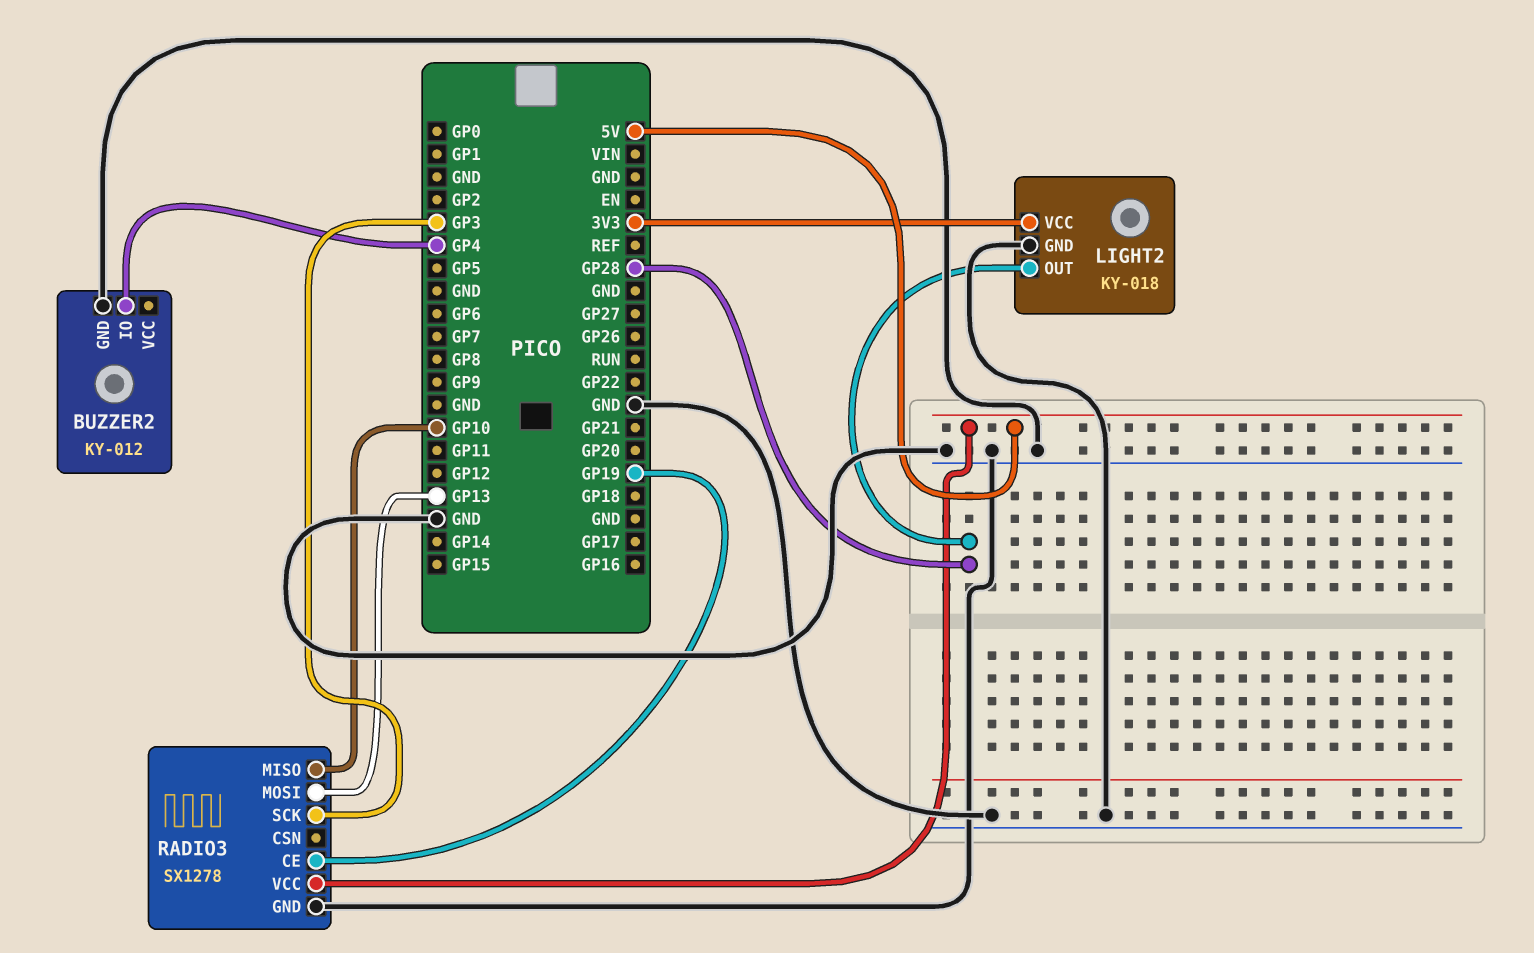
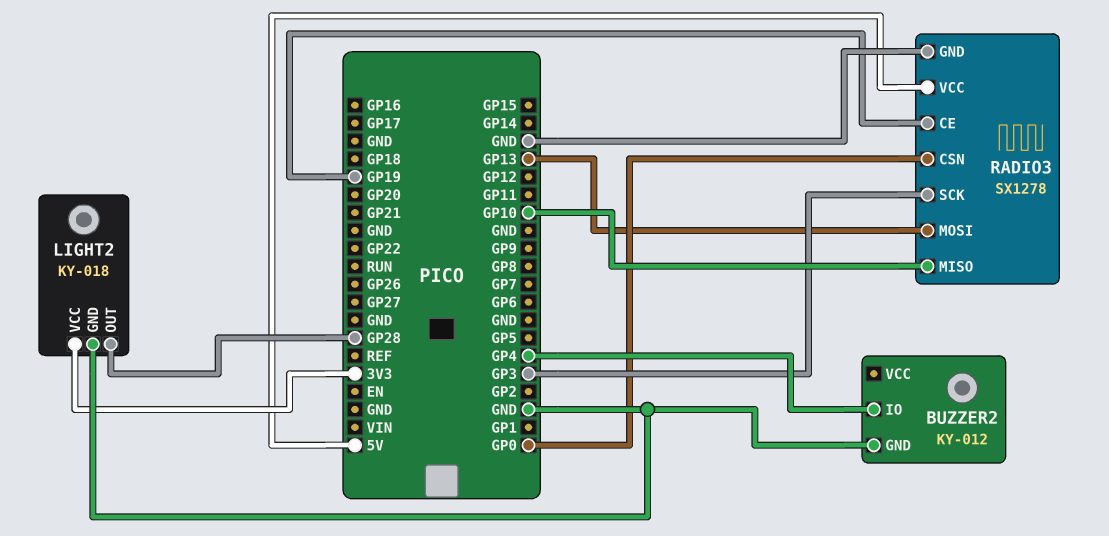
RADIO3 pin CSN: none -> GP0

